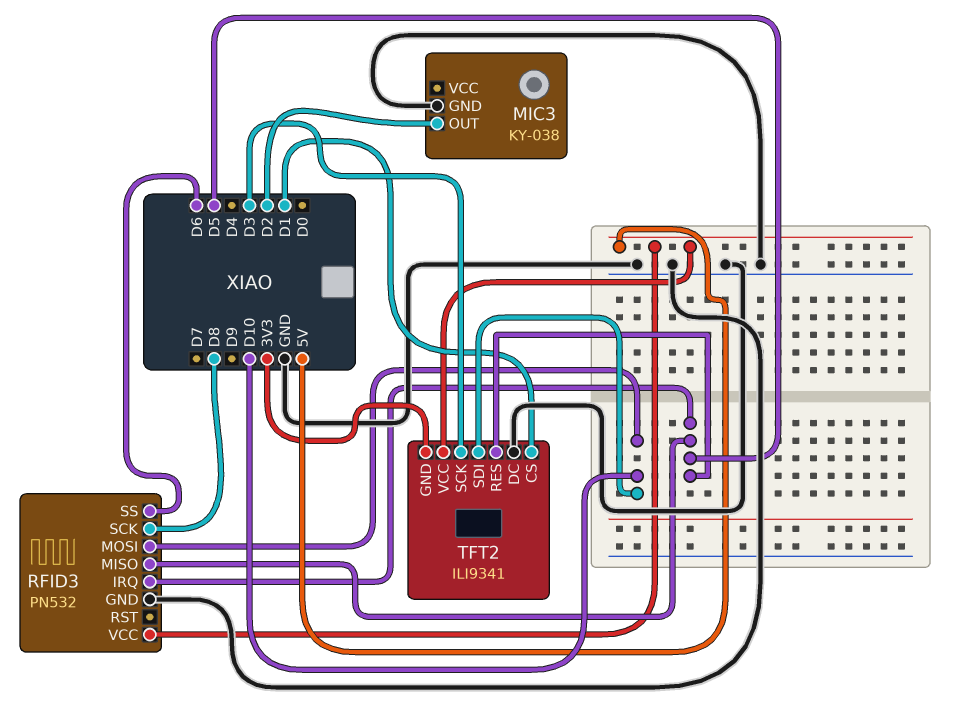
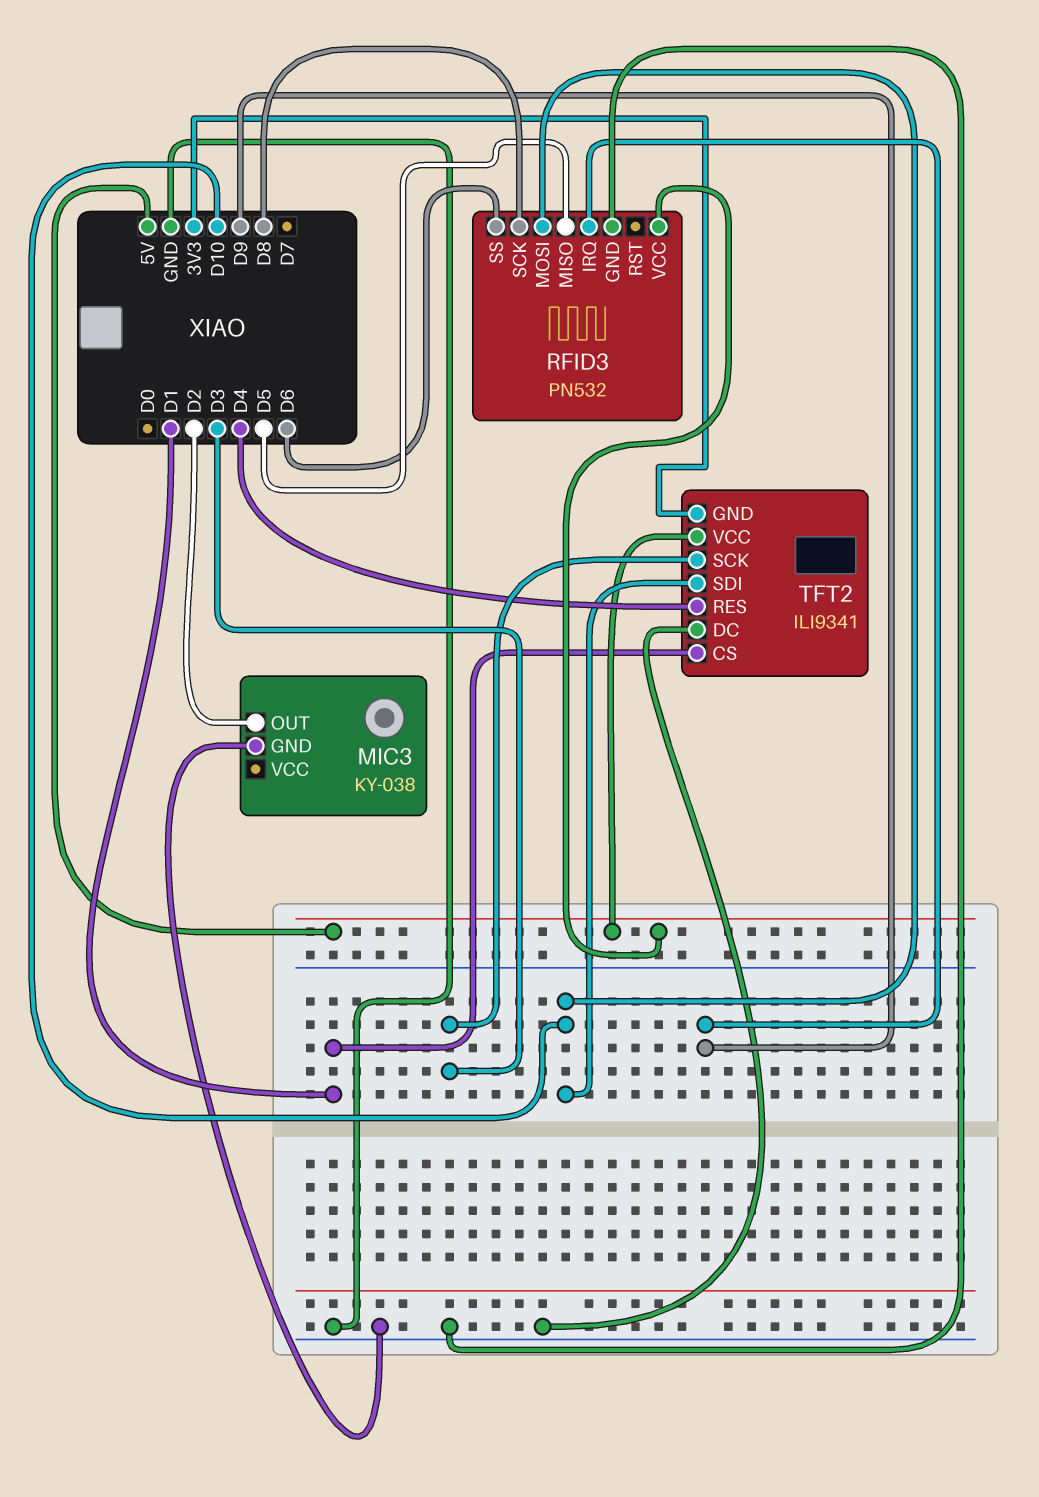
RFID3 pin IRQ: D5 -> D9
TFT2 pin RES: D5 -> D4

